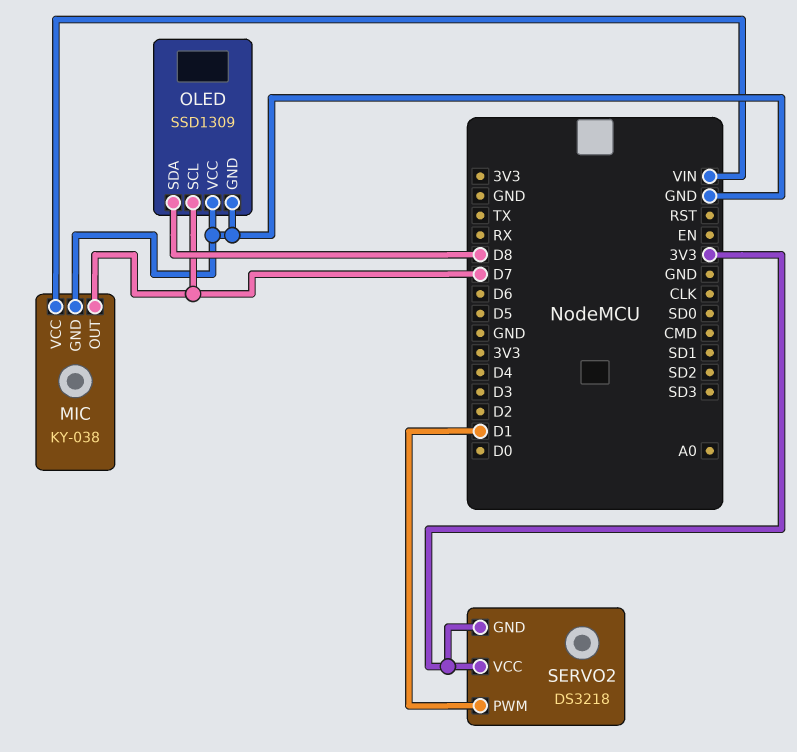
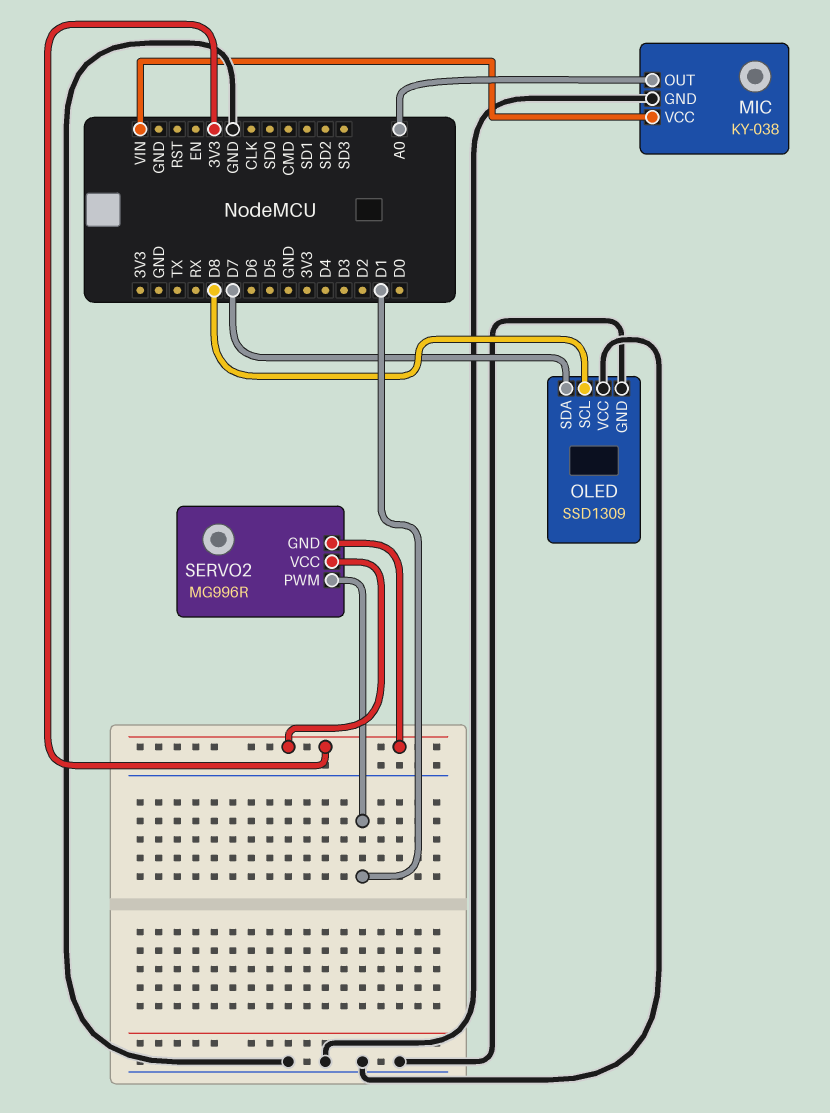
MIC pin OUT: D7 -> A0
OLED pin SCL: D7 -> D8
OLED pin SDA: D8 -> D7
SERVO2: DS3218 -> MG996R

